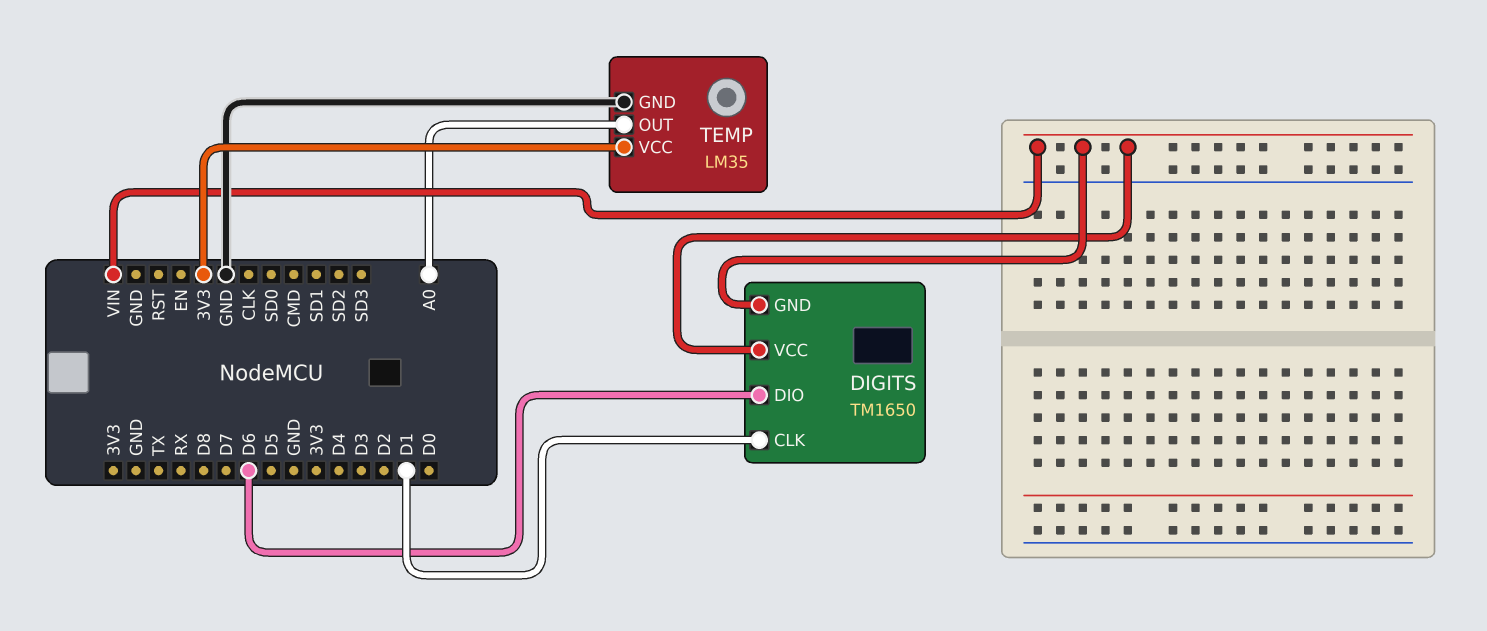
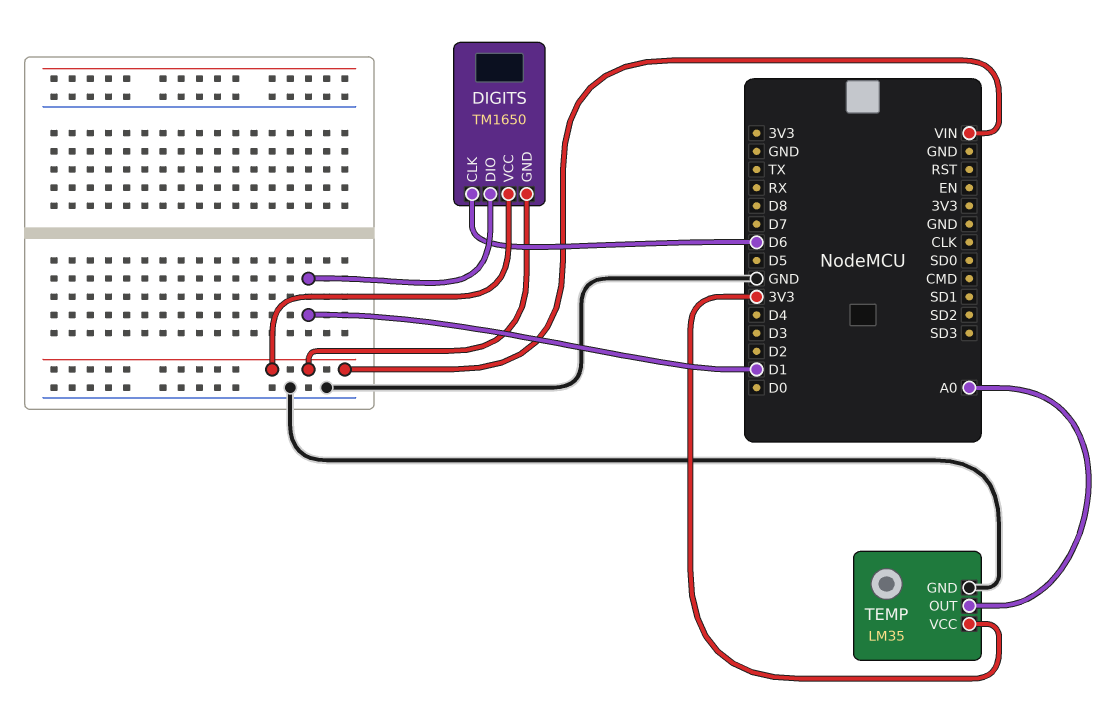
DIGITS pin CLK: D1 -> D6
DIGITS pin DIO: D6 -> D1

